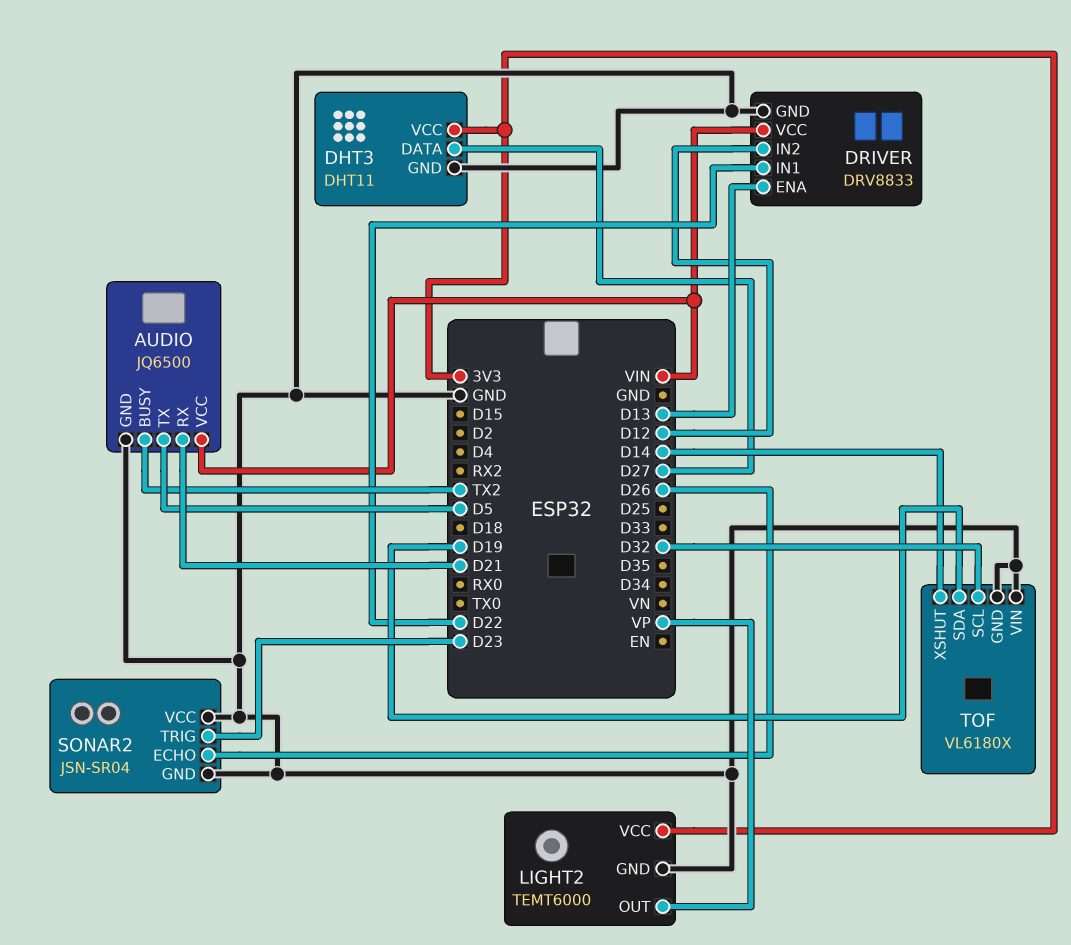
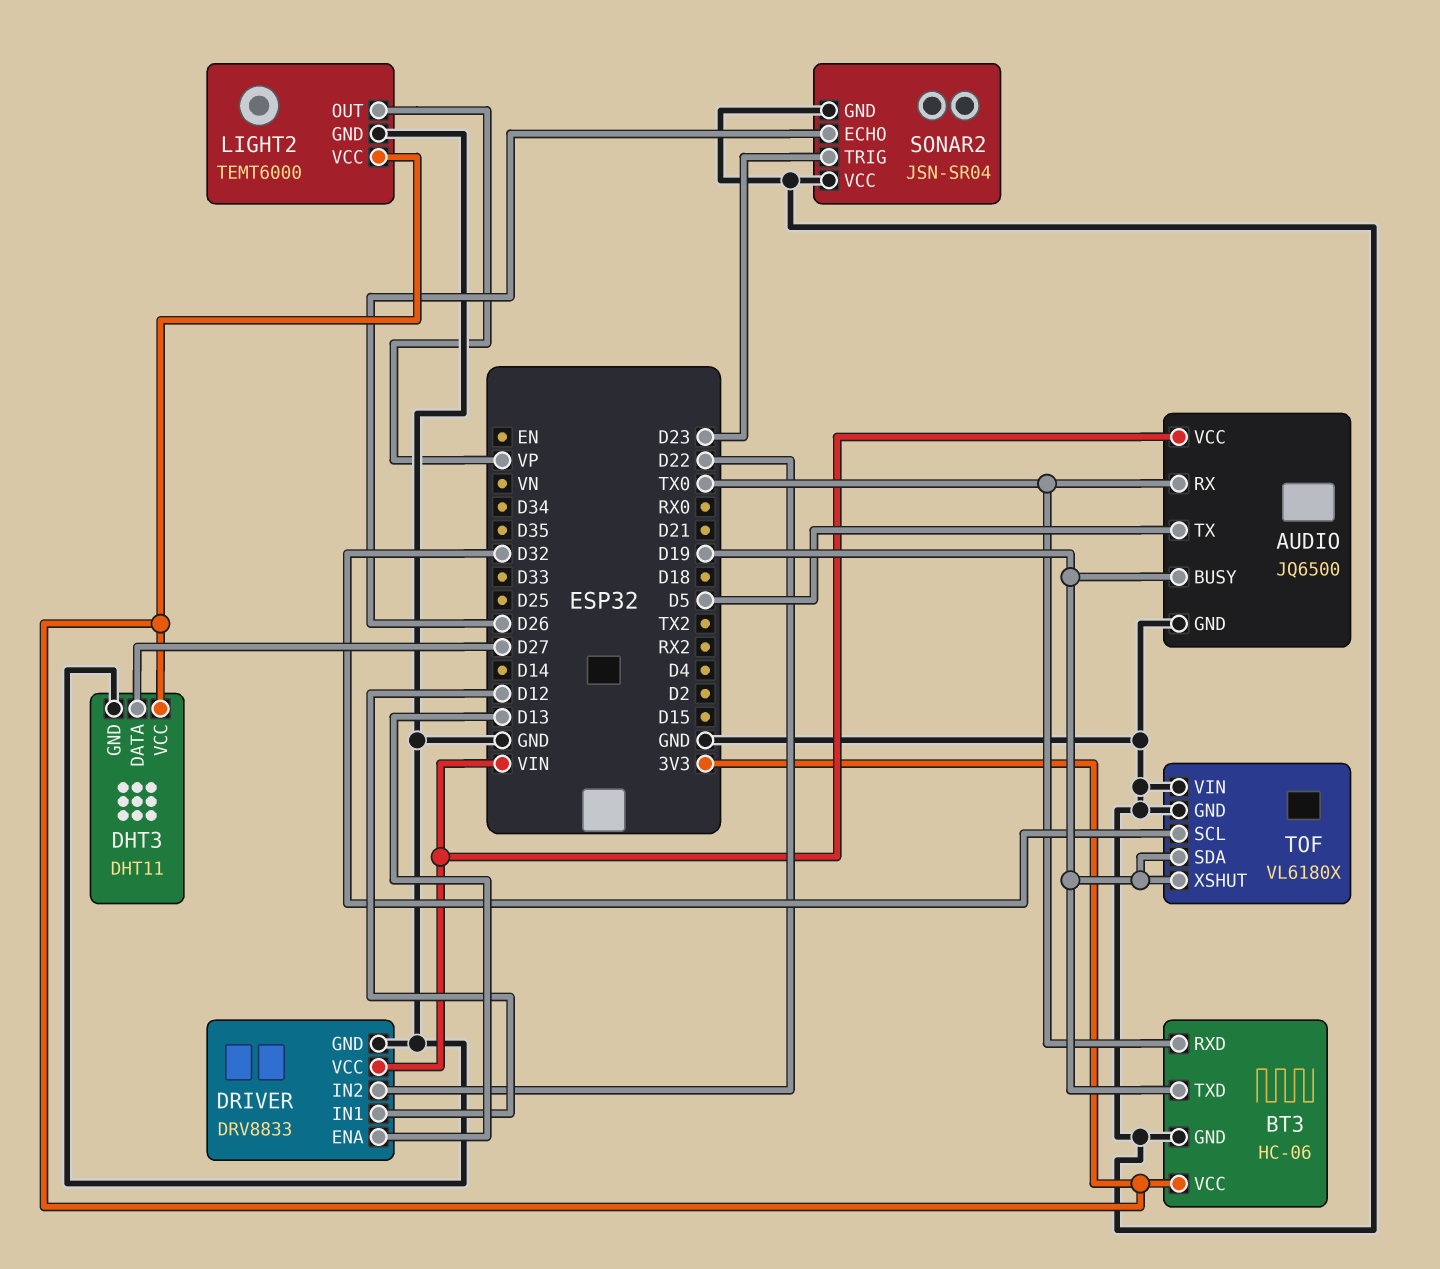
AUDIO pin BUSY: TX2 -> D19
AUDIO pin RX: D21 -> TX0
BT3: none -> HC-06
BT3 pin GND: none -> GND
BT3 pin RXD: none -> TX0
BT3 pin TXD: none -> D19
BT3 pin VCC: none -> 3V3
DRIVER pin IN1: D22 -> D12
DRIVER pin IN2: D12 -> D22
TOF pin XSHUT: D14 -> D19

